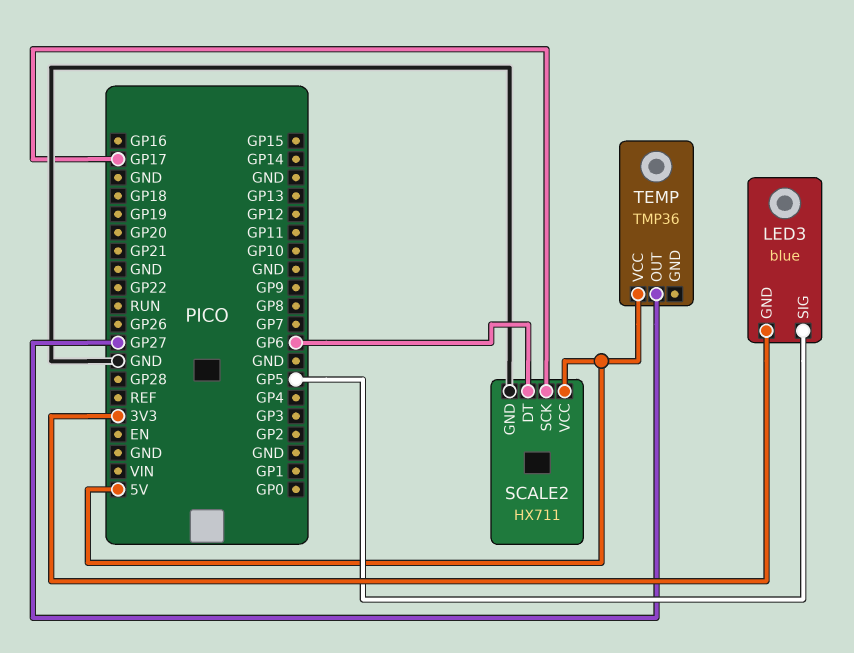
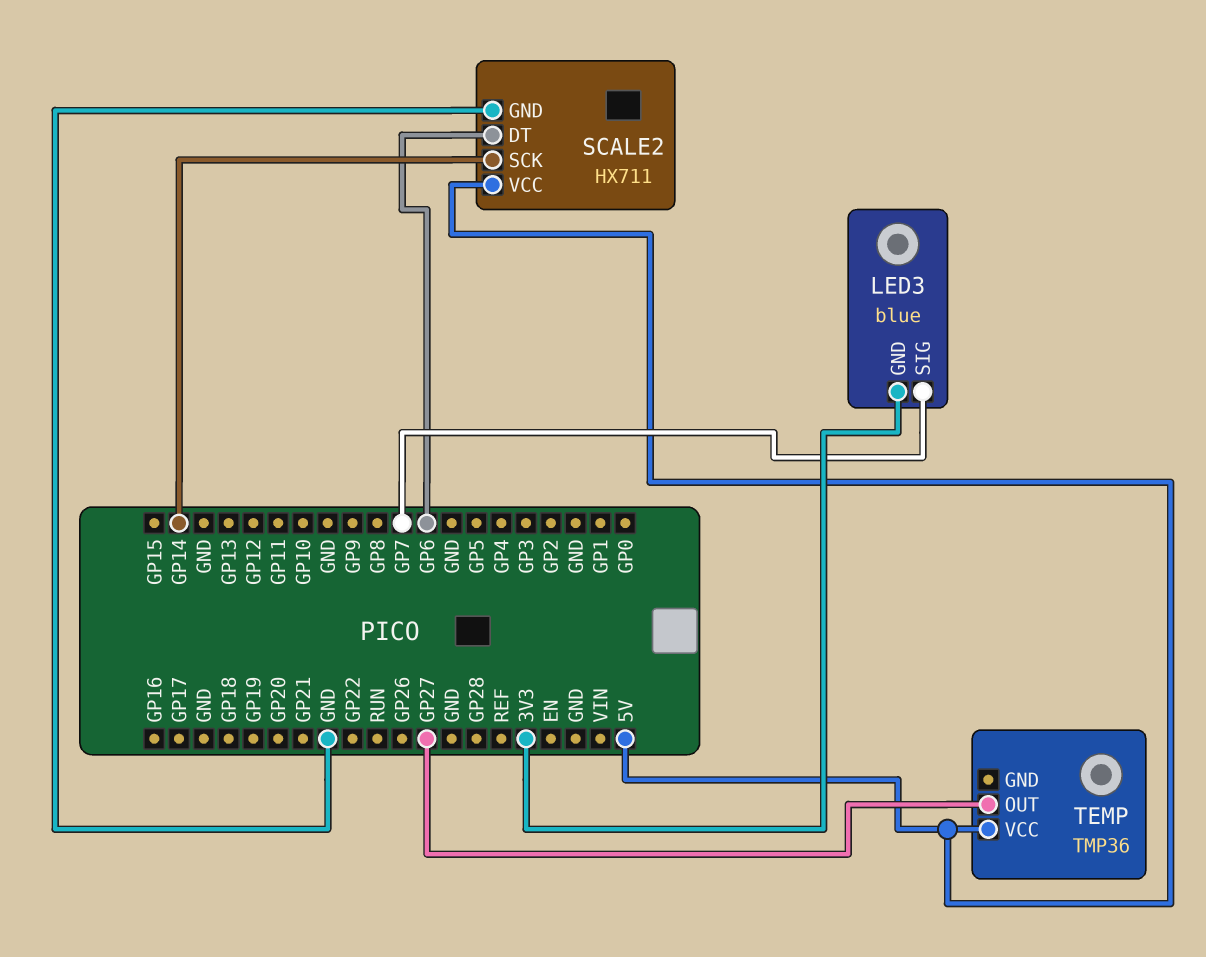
LED3 pin SIG: GP5 -> GP7
SCALE2 pin SCK: GP17 -> GP14

